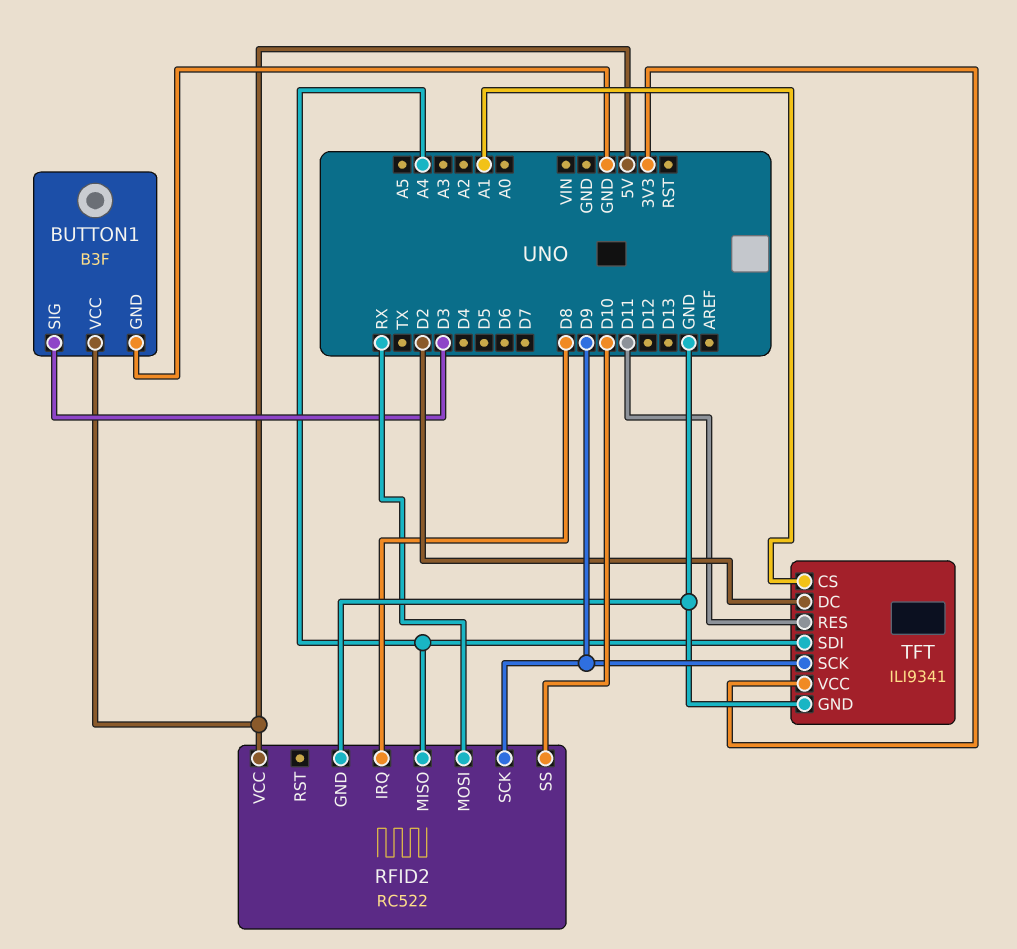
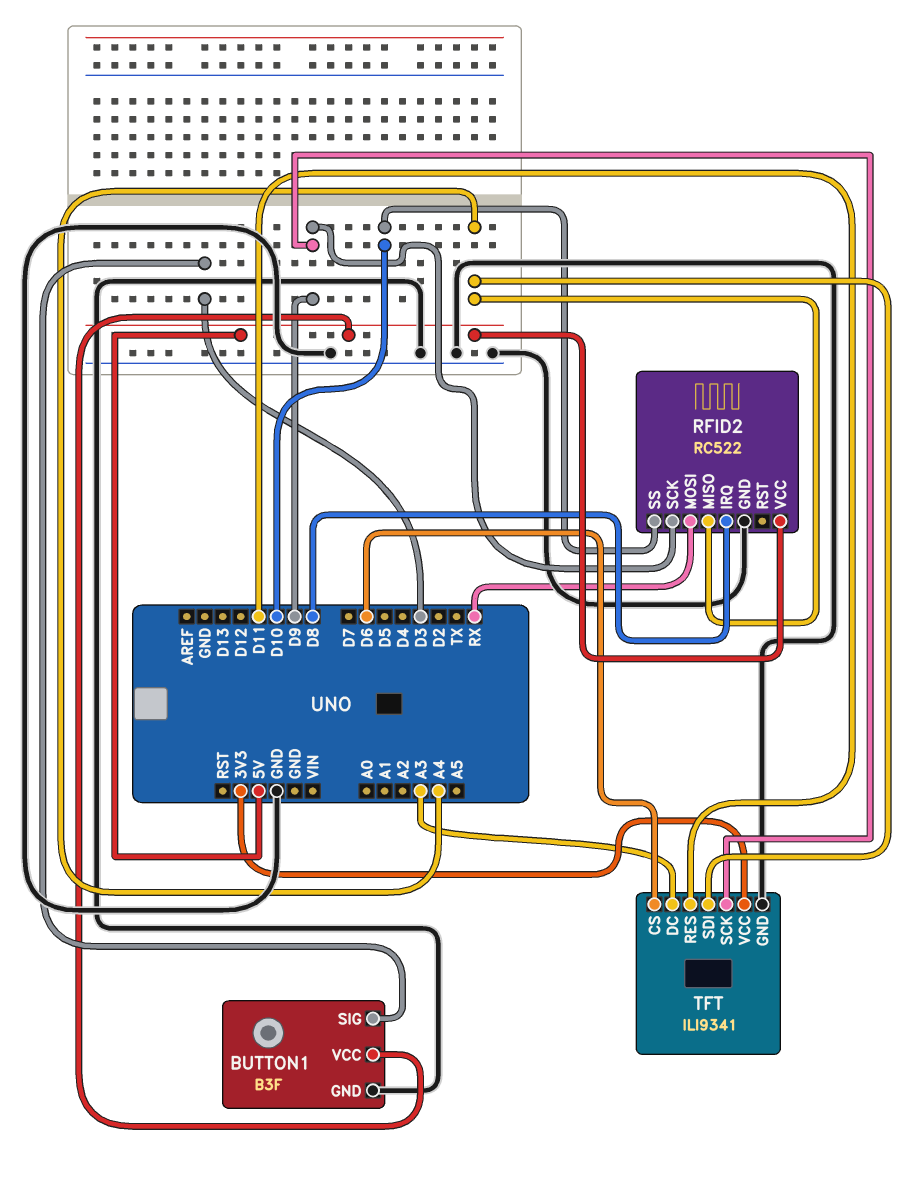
TFT pin CS: A1 -> D6
TFT pin DC: D2 -> A3

